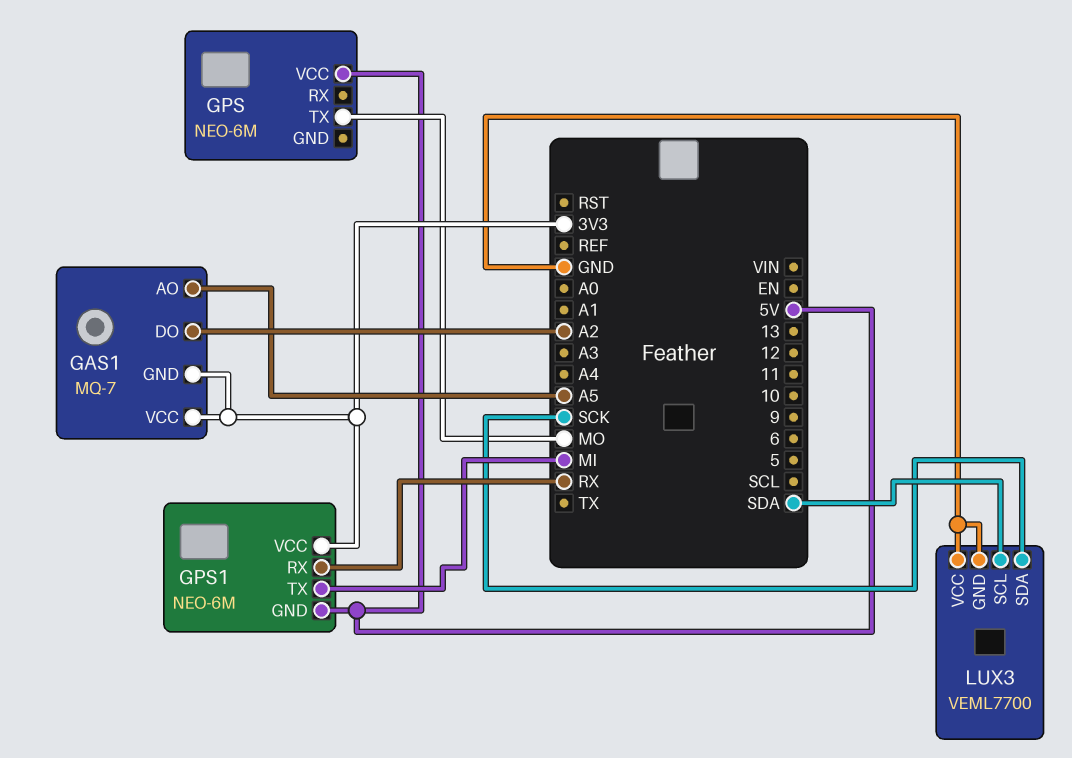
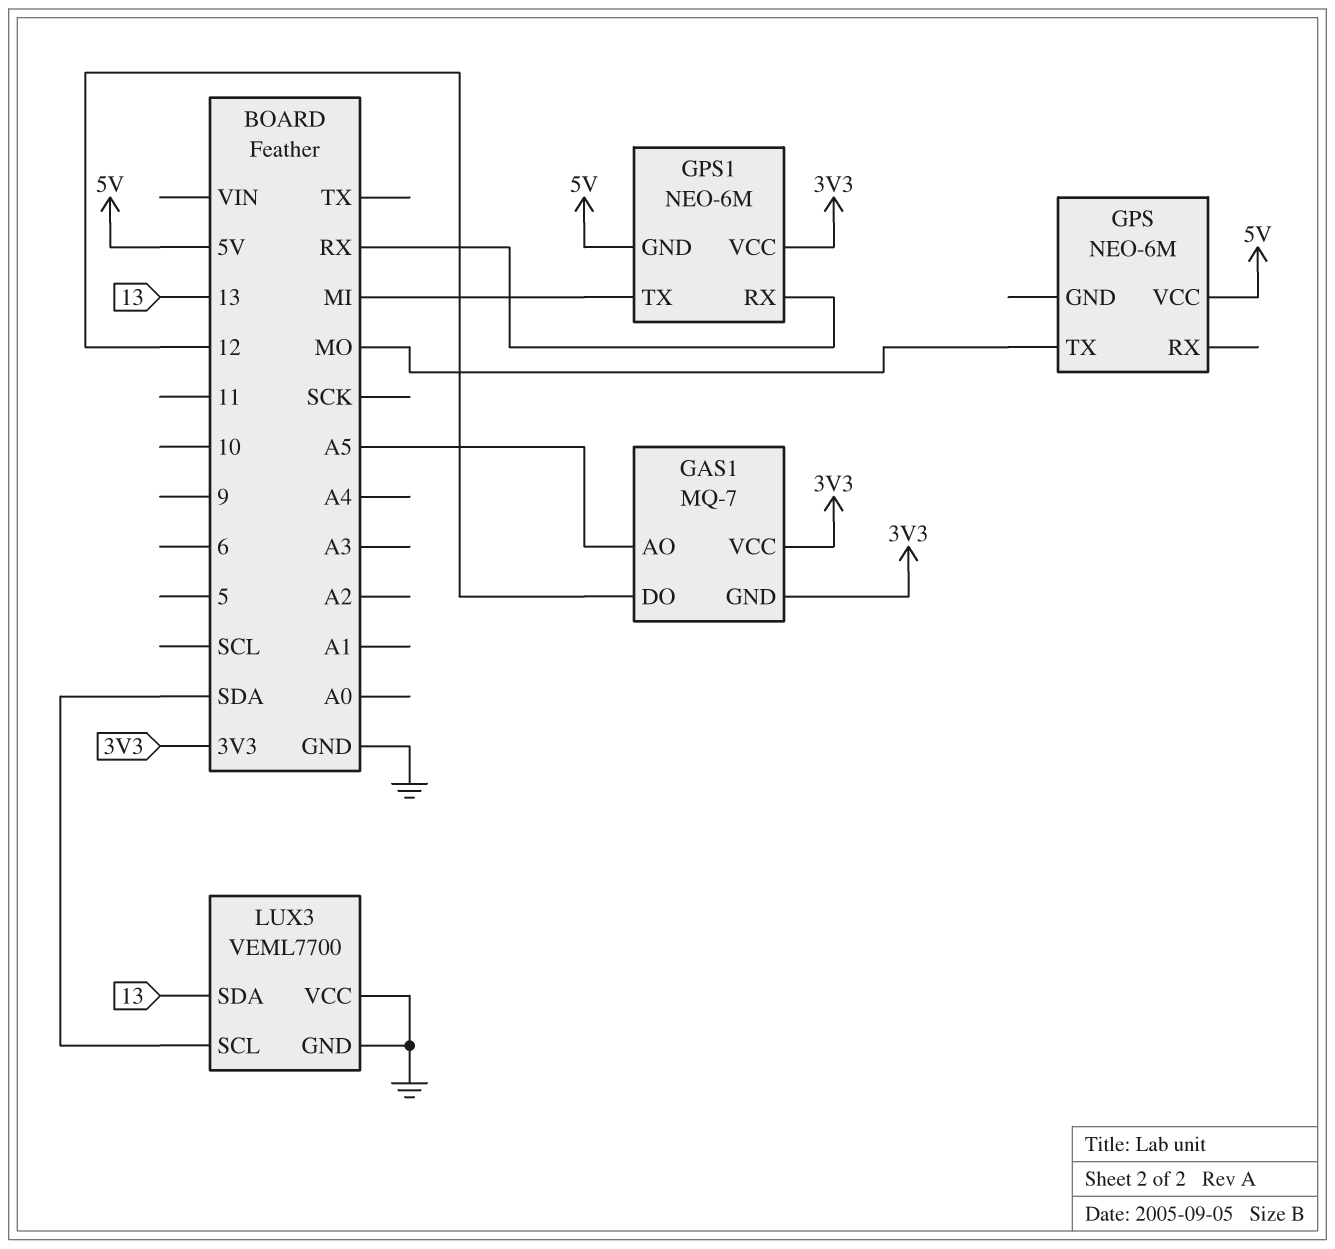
GAS1 pin DO: A2 -> 12
LUX3 pin SDA: SCK -> 13

